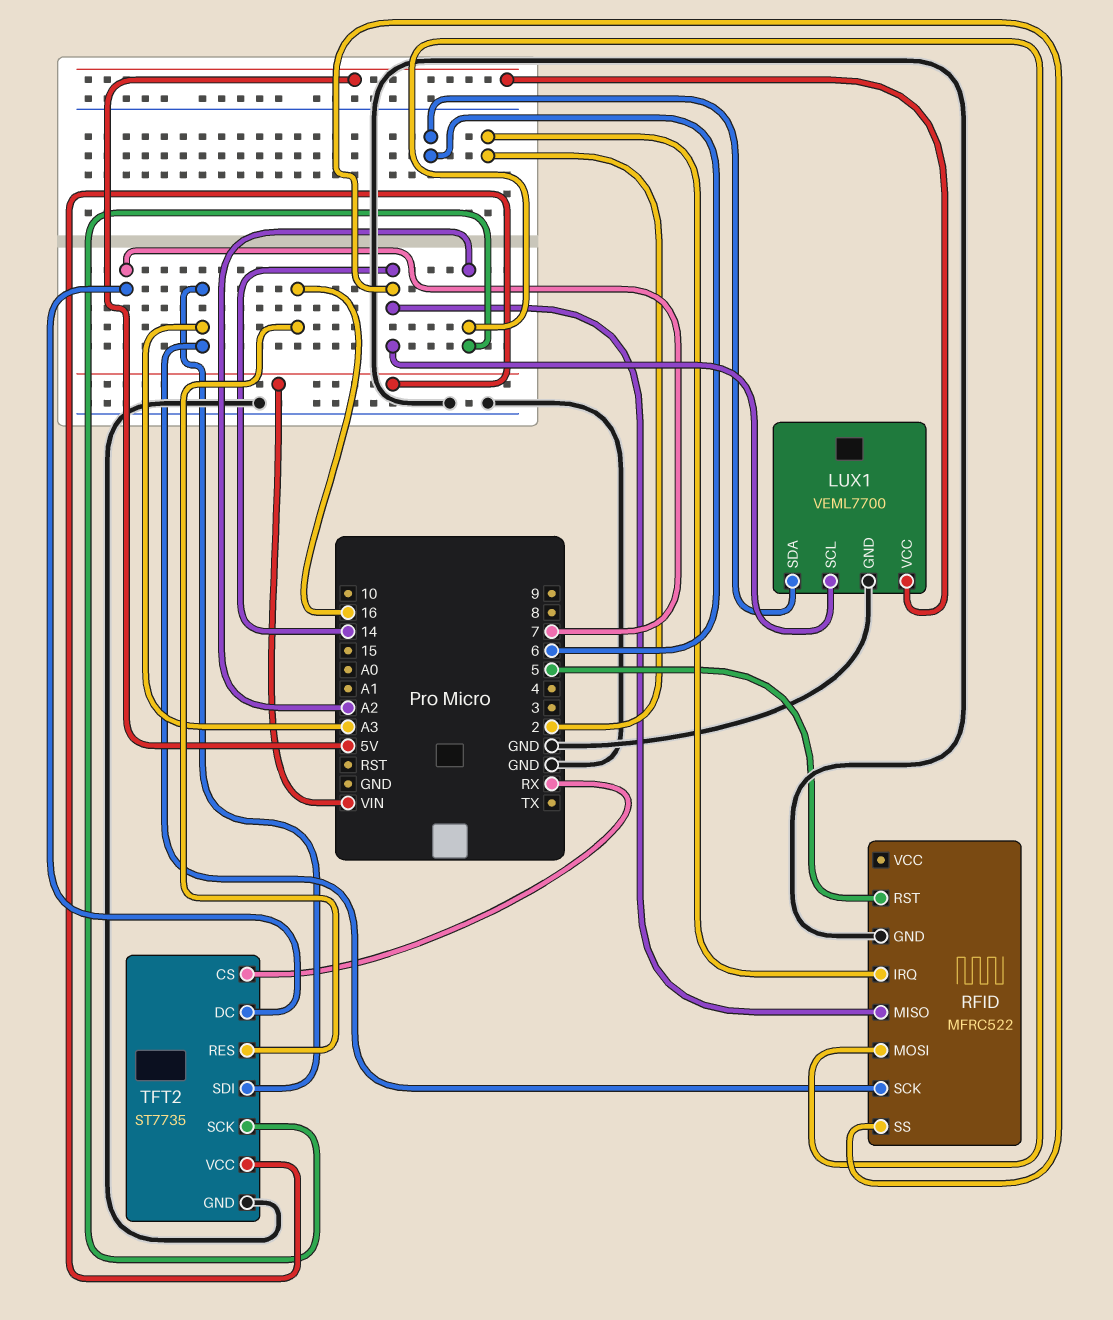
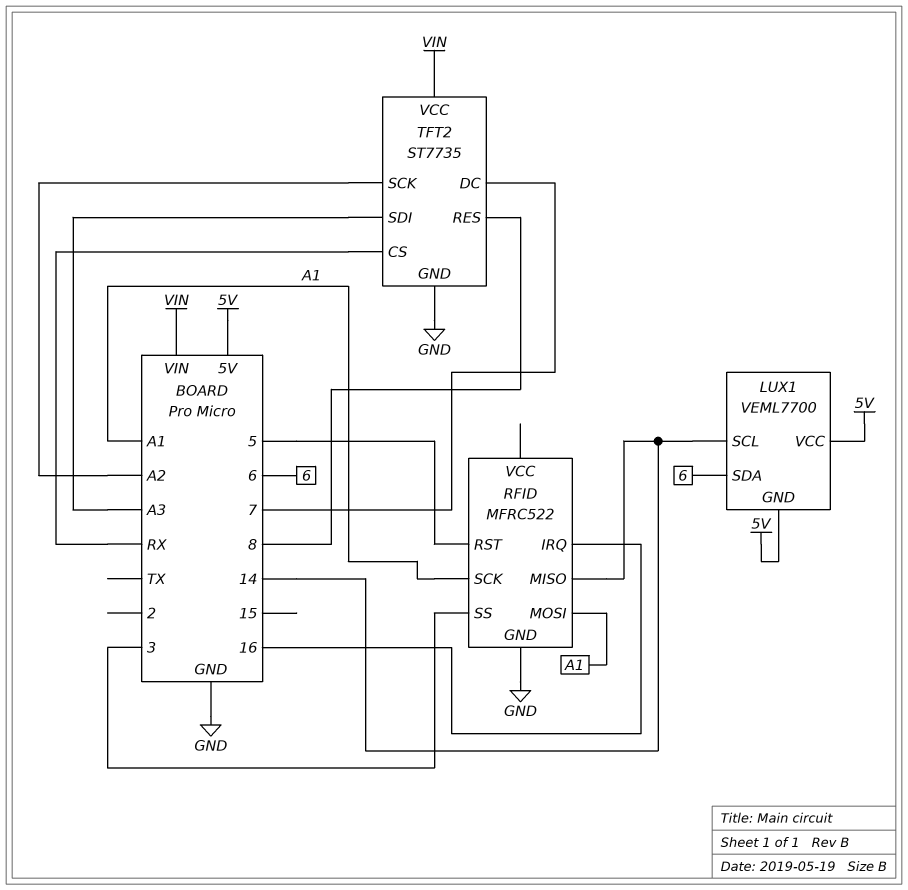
LUX1 pin GND: GND -> 5V
RFID pin IRQ: 2 -> 16
RFID pin MOSI: A2 -> A1
RFID pin SCK: A3 -> A1
RFID pin SS: 14 -> 3
TFT2 pin RES: 16 -> 8

